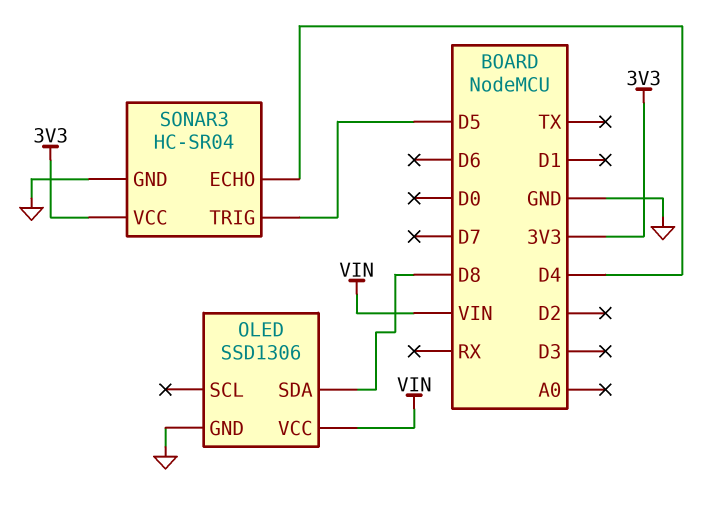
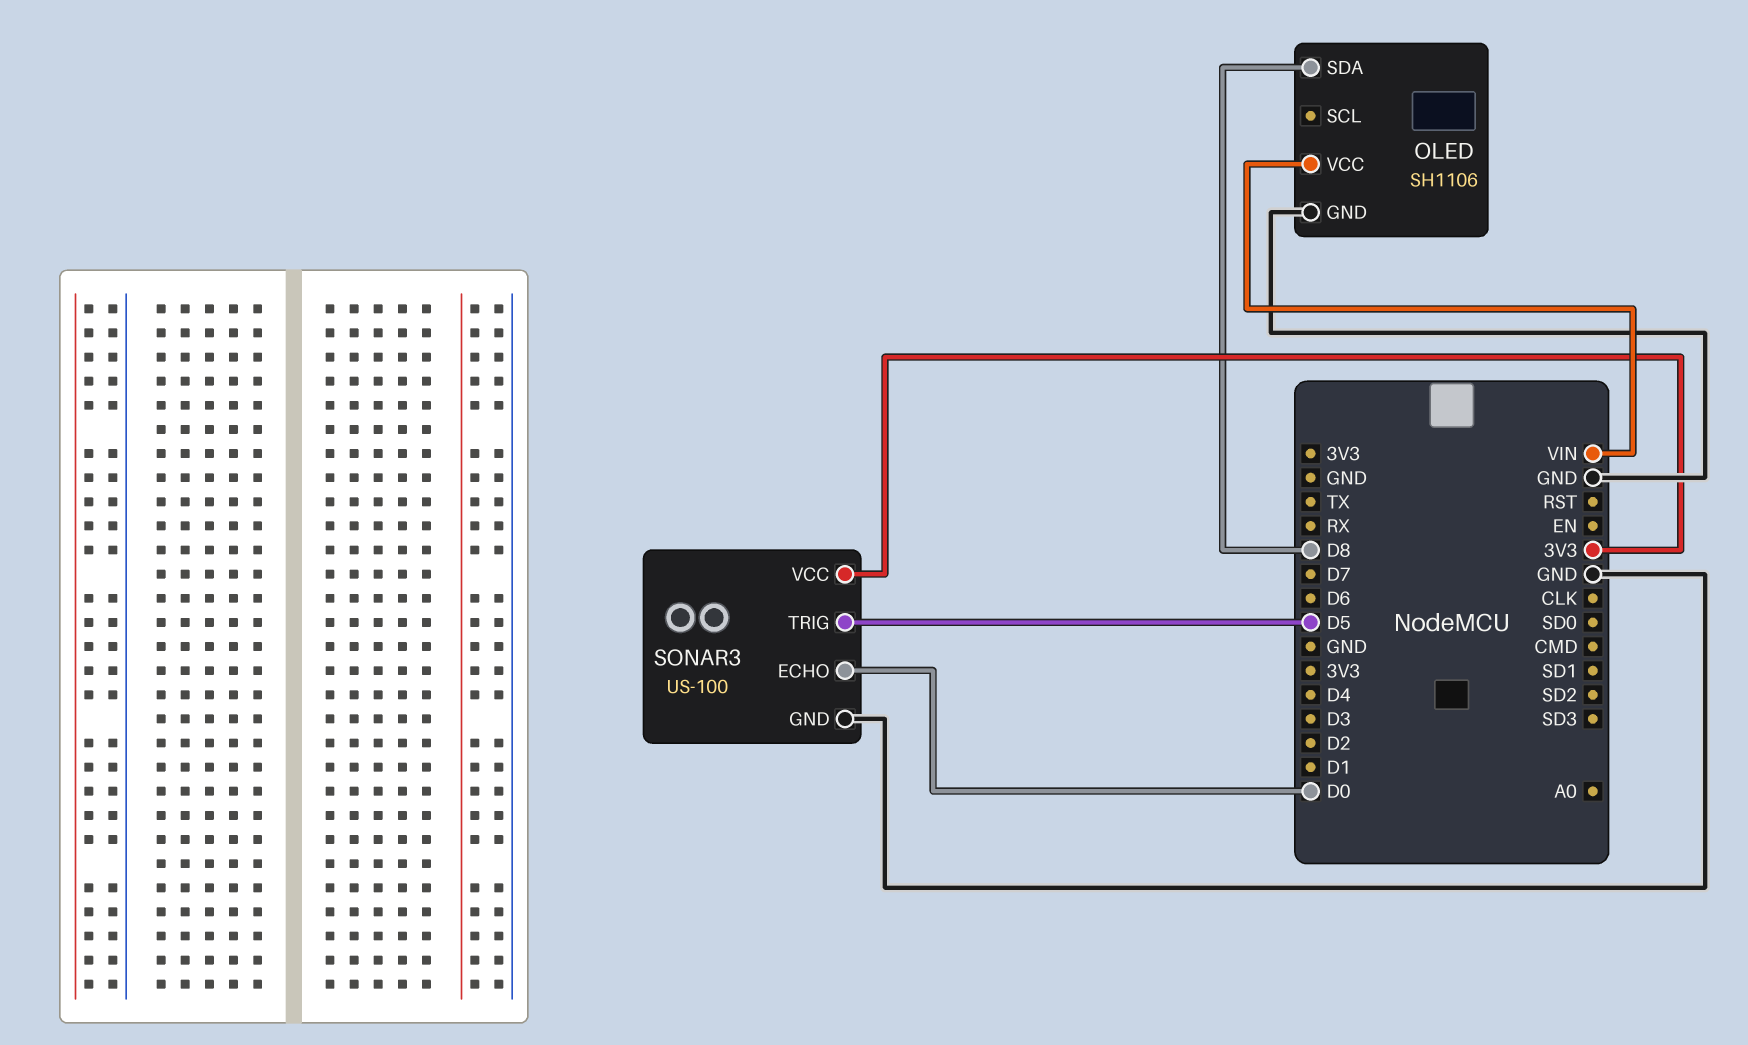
OLED: SSD1306 -> SH1106
SONAR3: HC-SR04 -> US-100
SONAR3 pin ECHO: D4 -> D0

